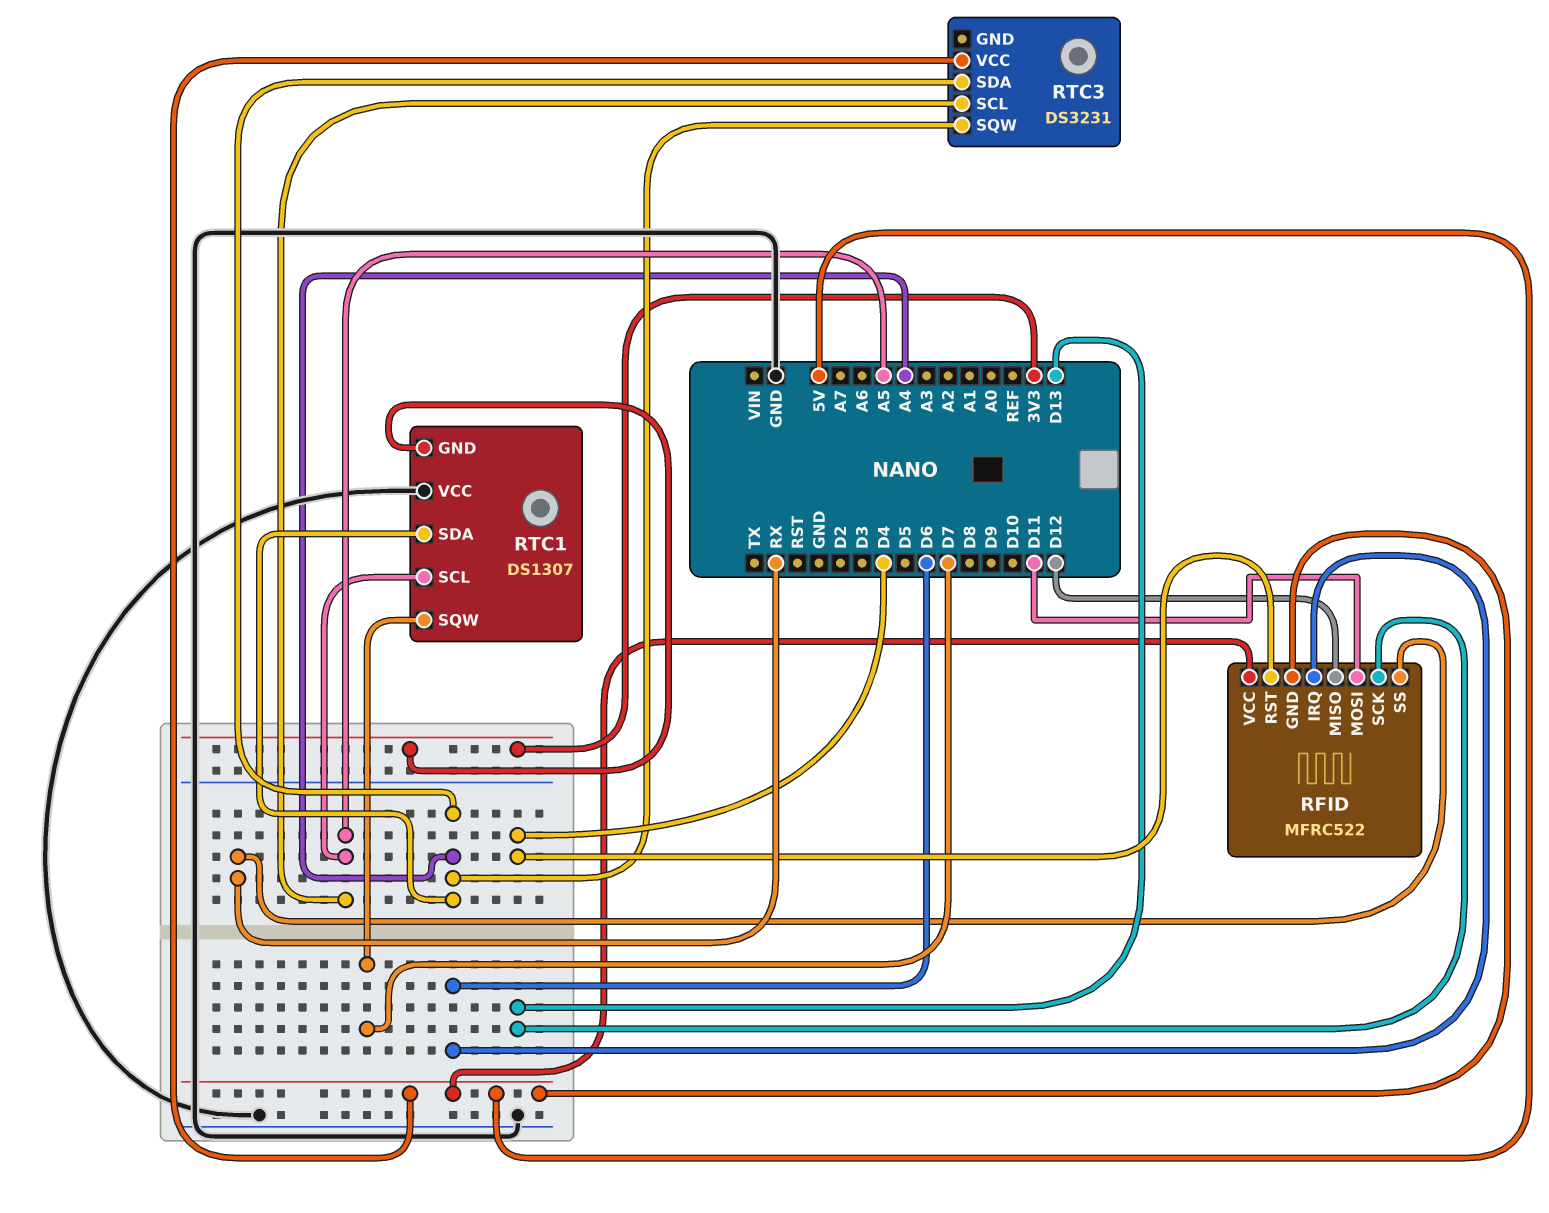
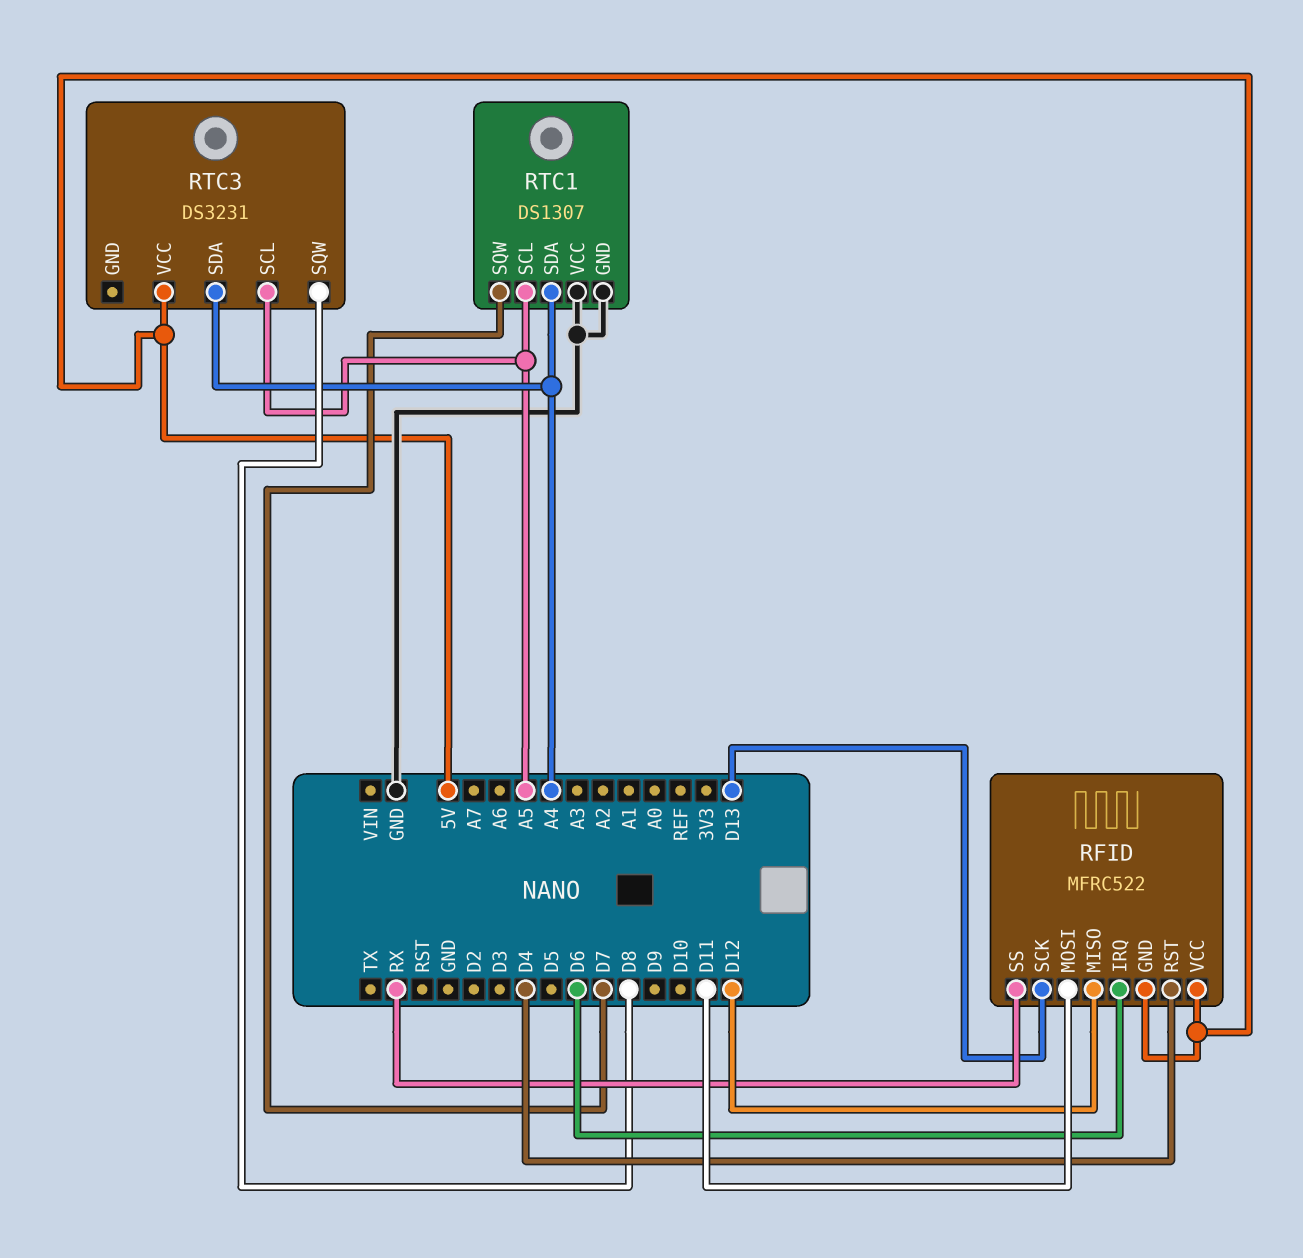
RTC1 pin GND: 3V3 -> GND
RTC3 pin SQW: A4 -> D8

